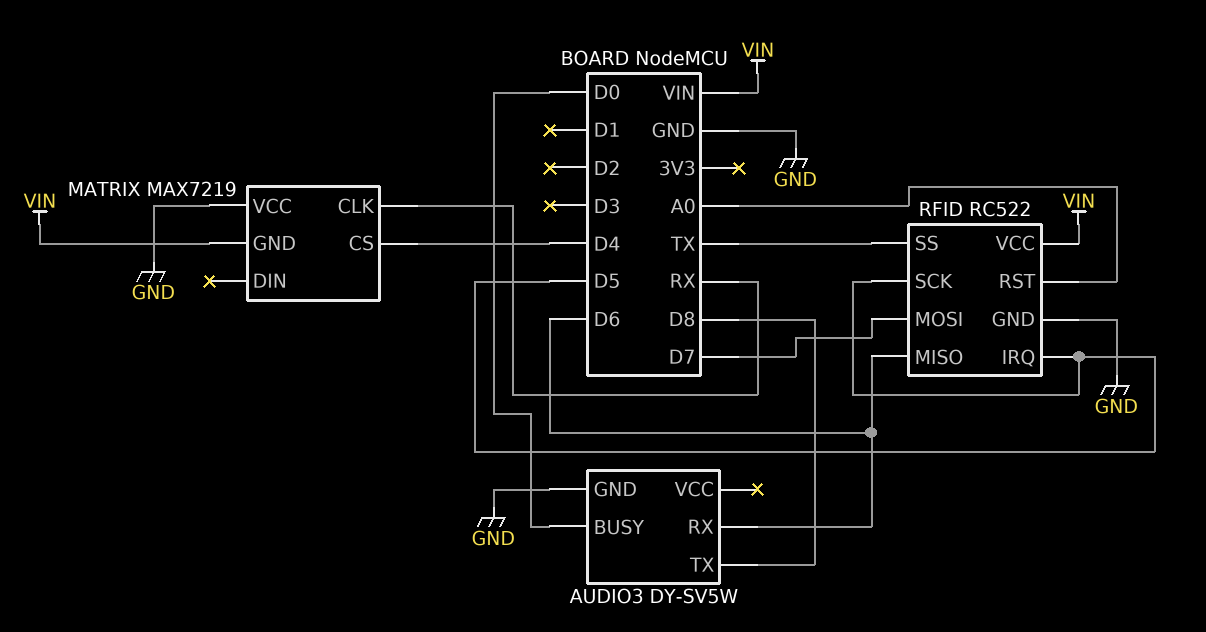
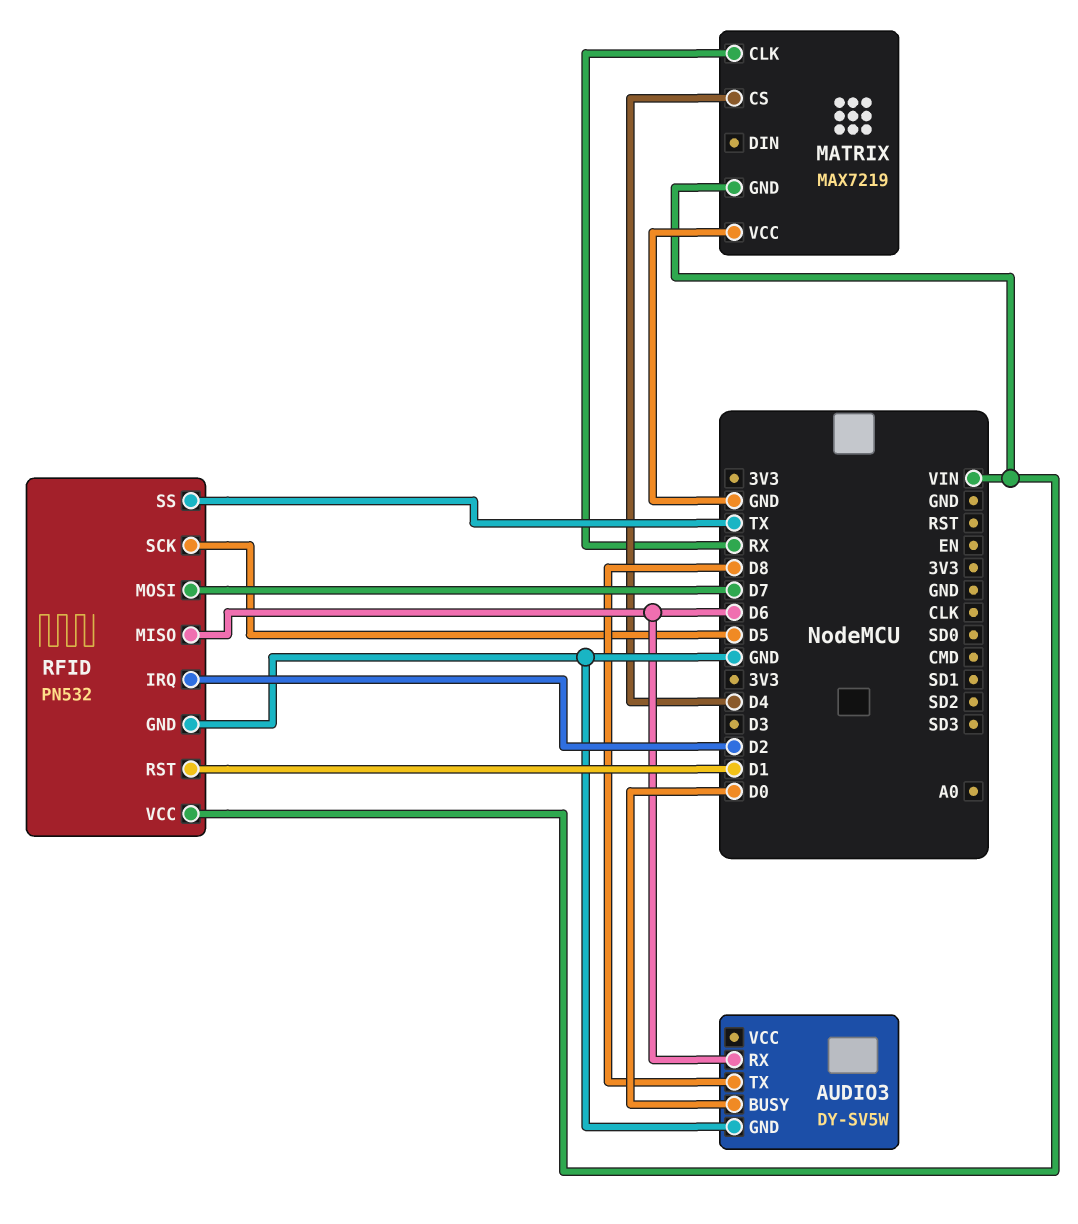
RFID: RC522 -> PN532
RFID pin IRQ: D5 -> D2
RFID pin RST: A0 -> D1

